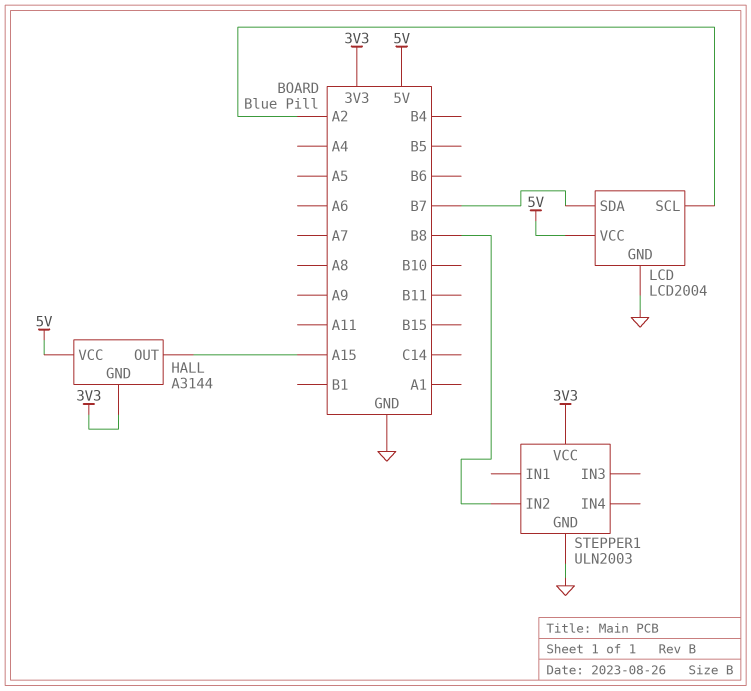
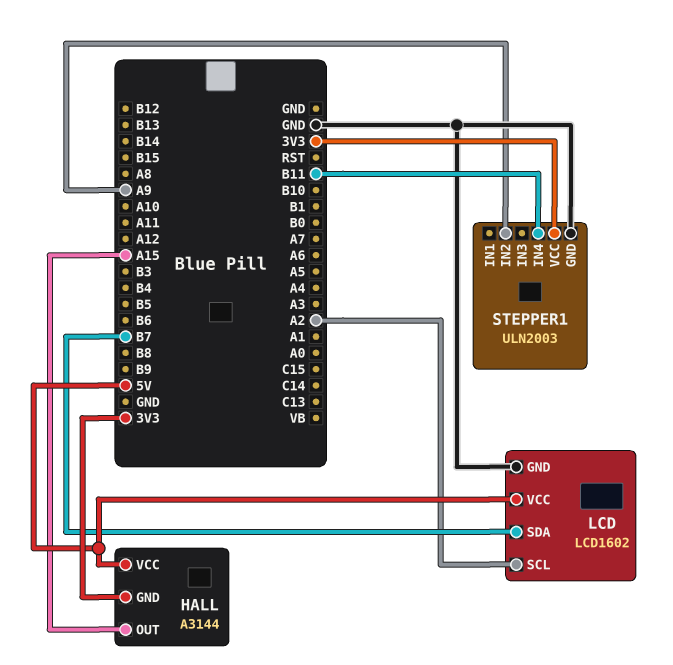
LCD: LCD2004 -> LCD1602
STEPPER1 pin IN2: B8 -> A9
STEPPER1 pin IN4: none -> B11

